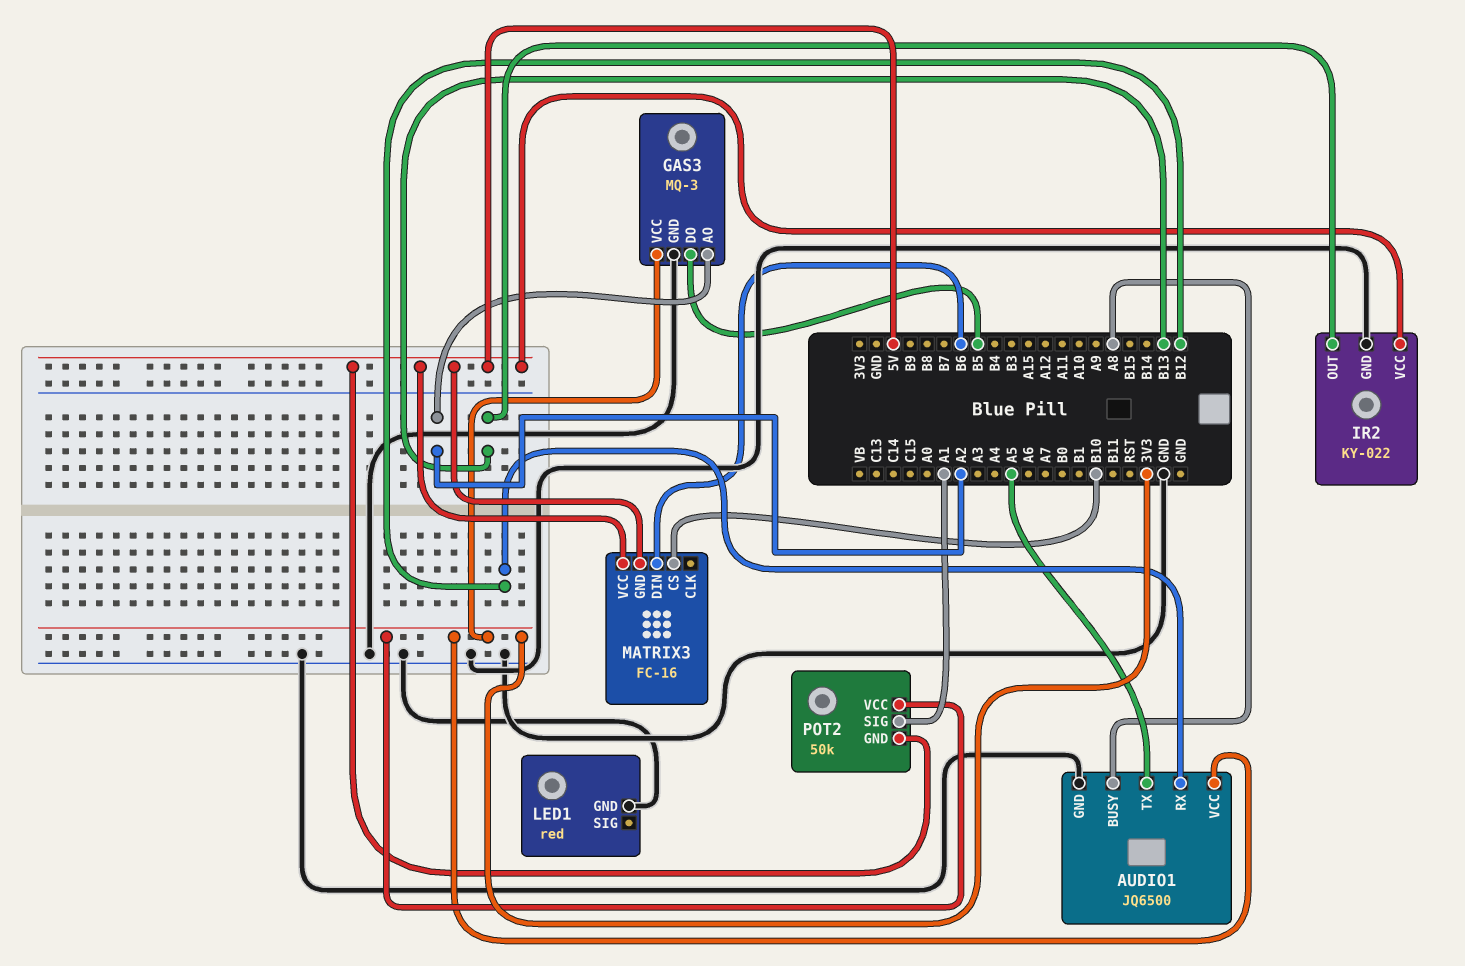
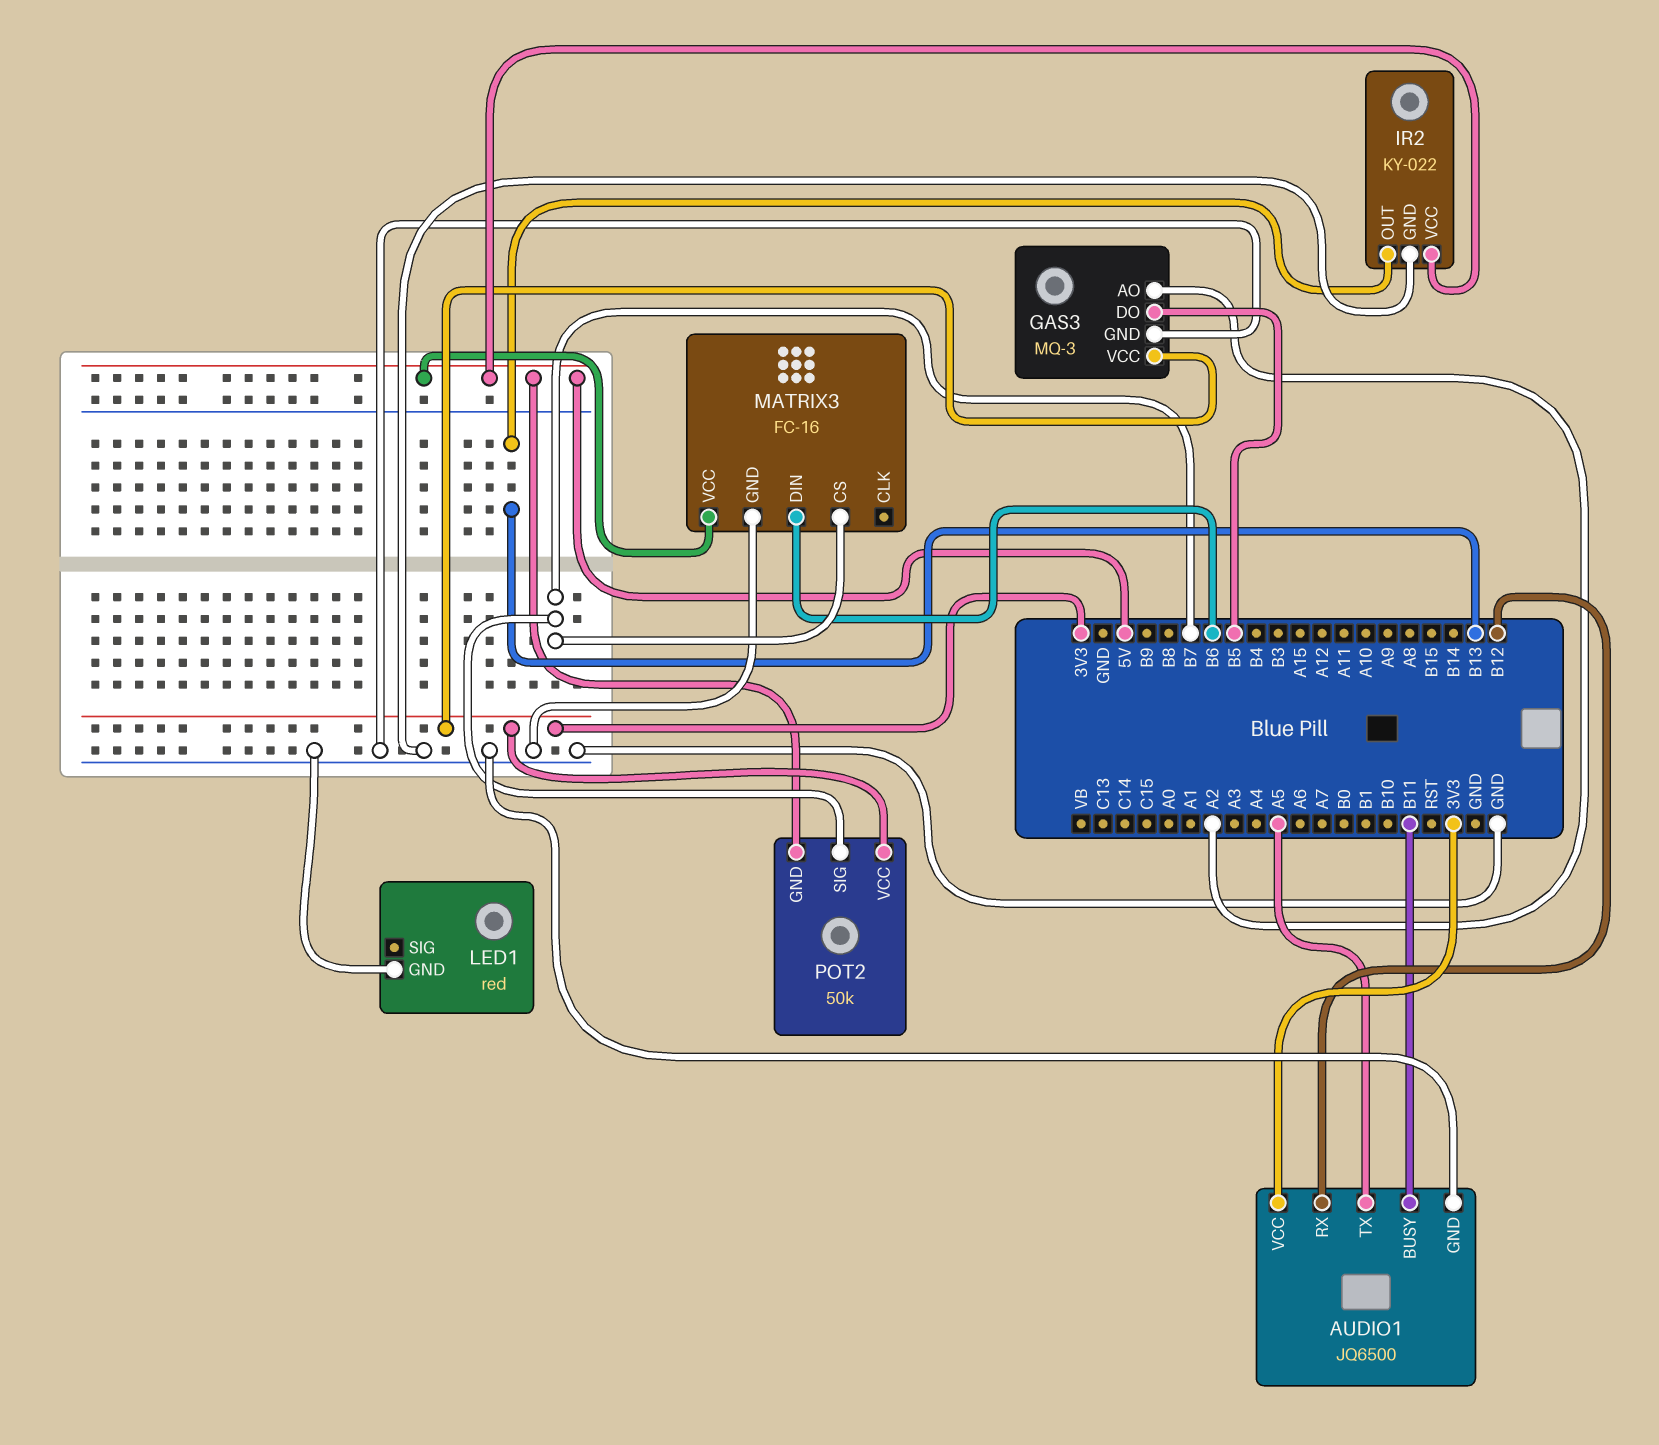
AUDIO1 pin BUSY: A8 -> B11
MATRIX3 pin CS: B10 -> B7
MATRIX3 pin GND: 5V -> GND
POT2 pin SIG: A1 -> B7

